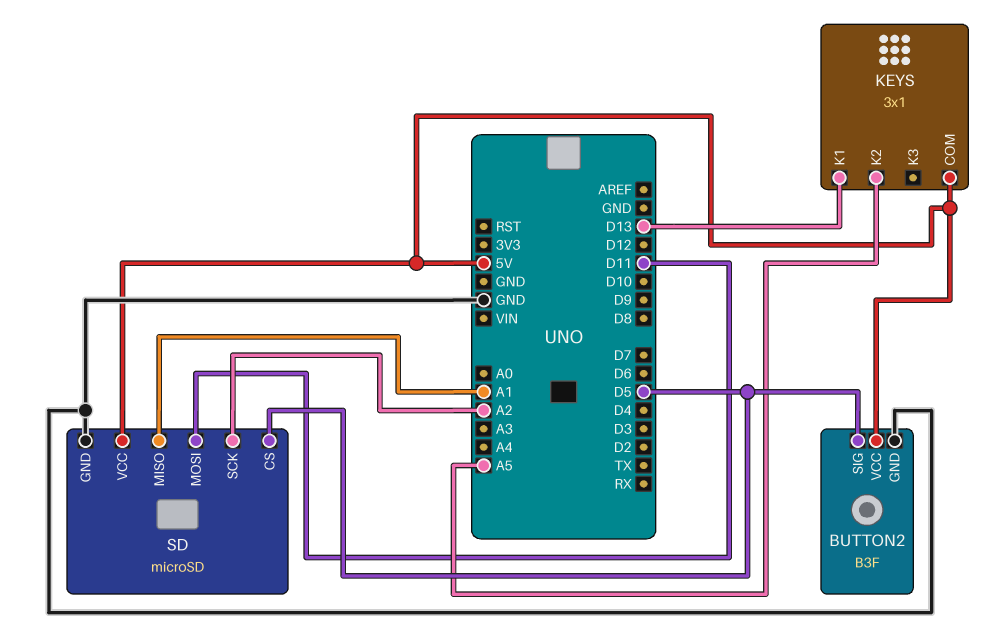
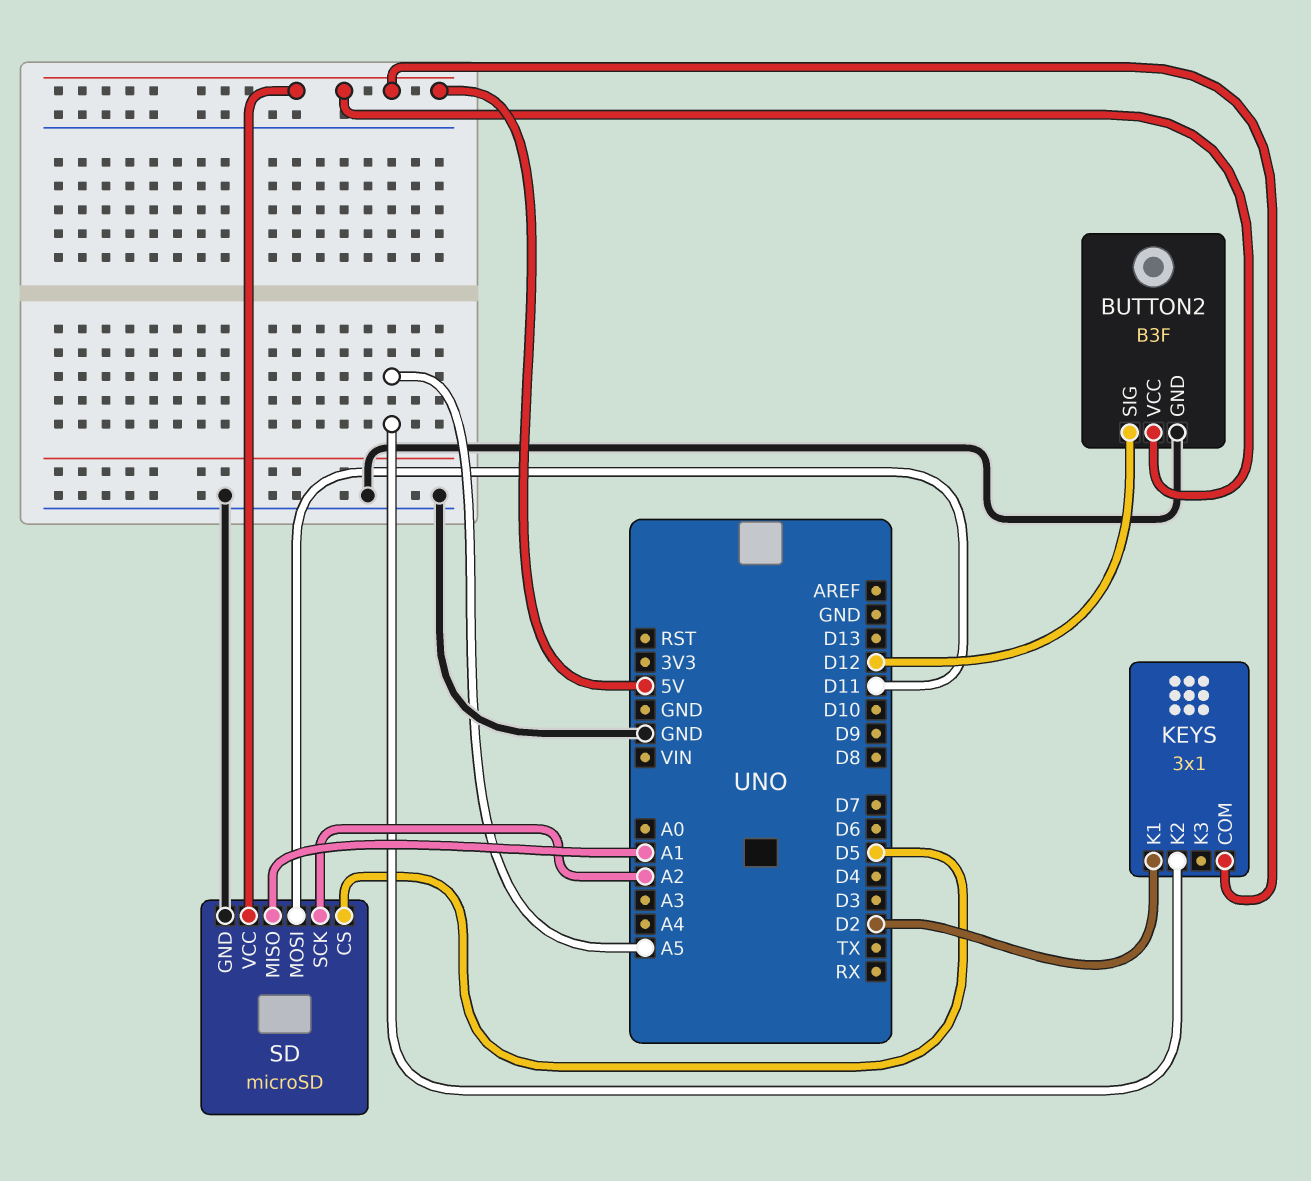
BUTTON2 pin SIG: D5 -> D12
KEYS pin K1: D13 -> D2

